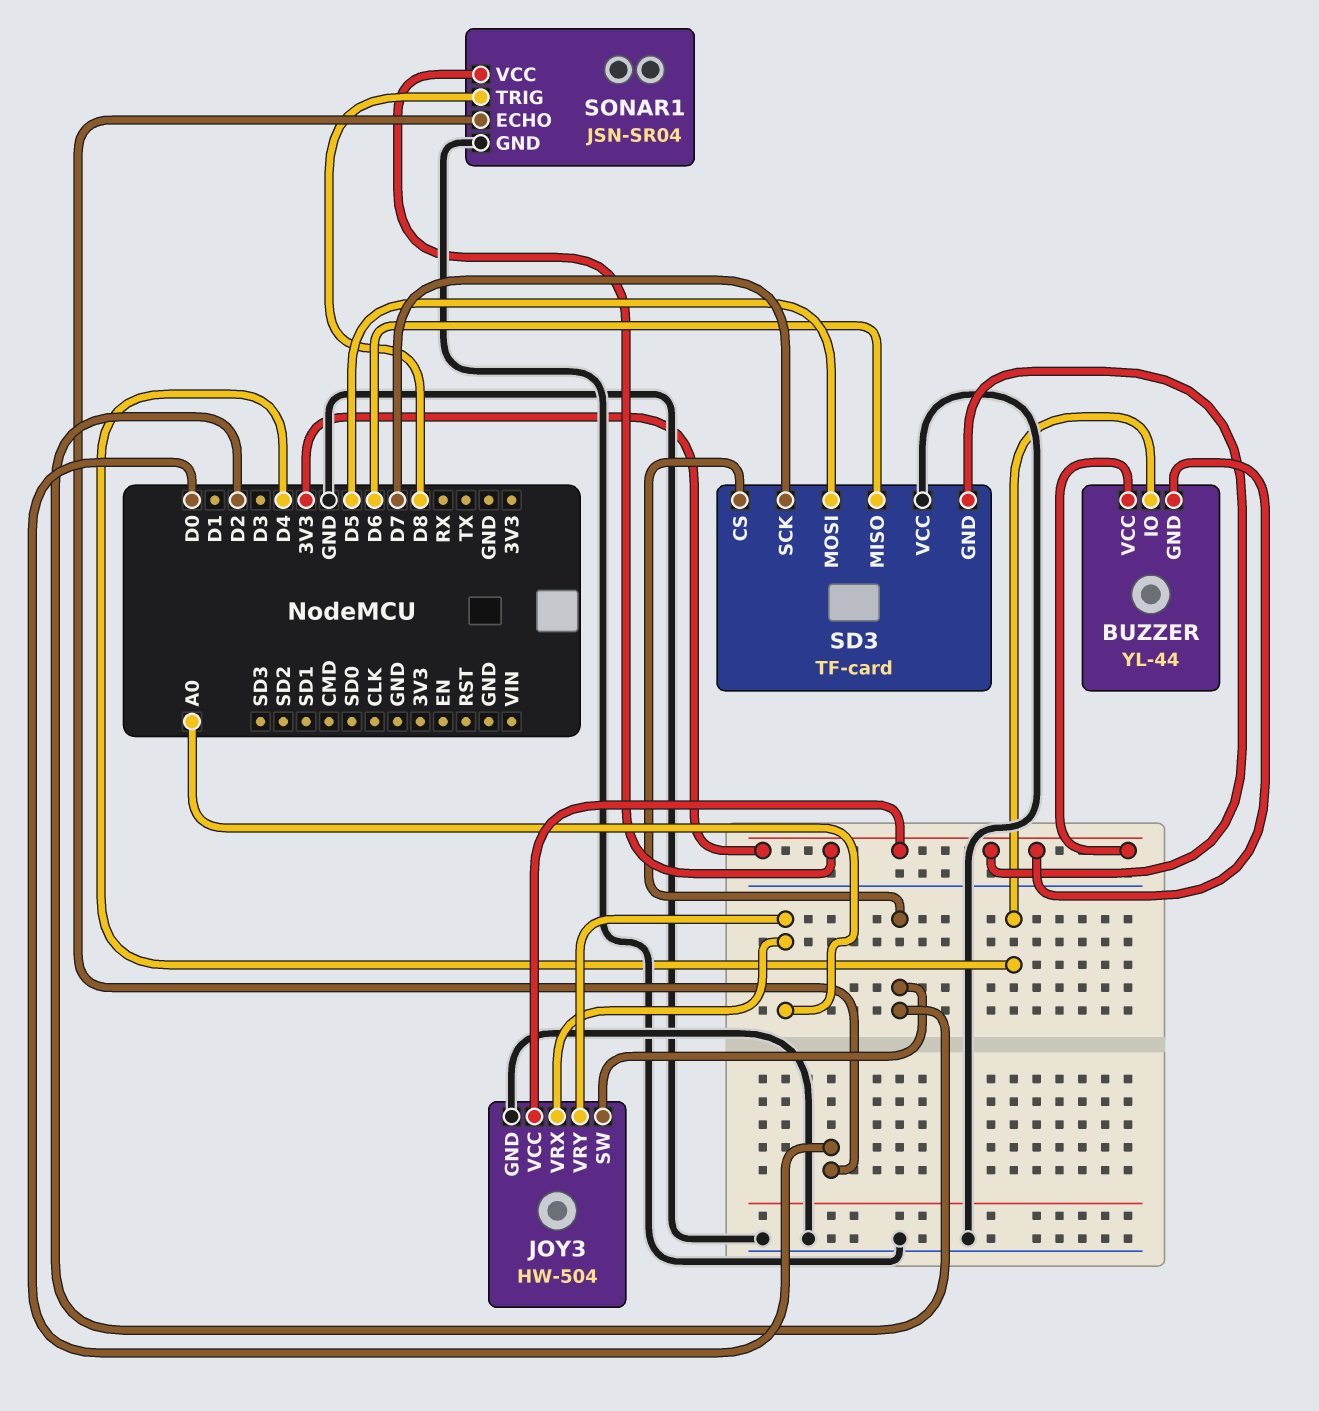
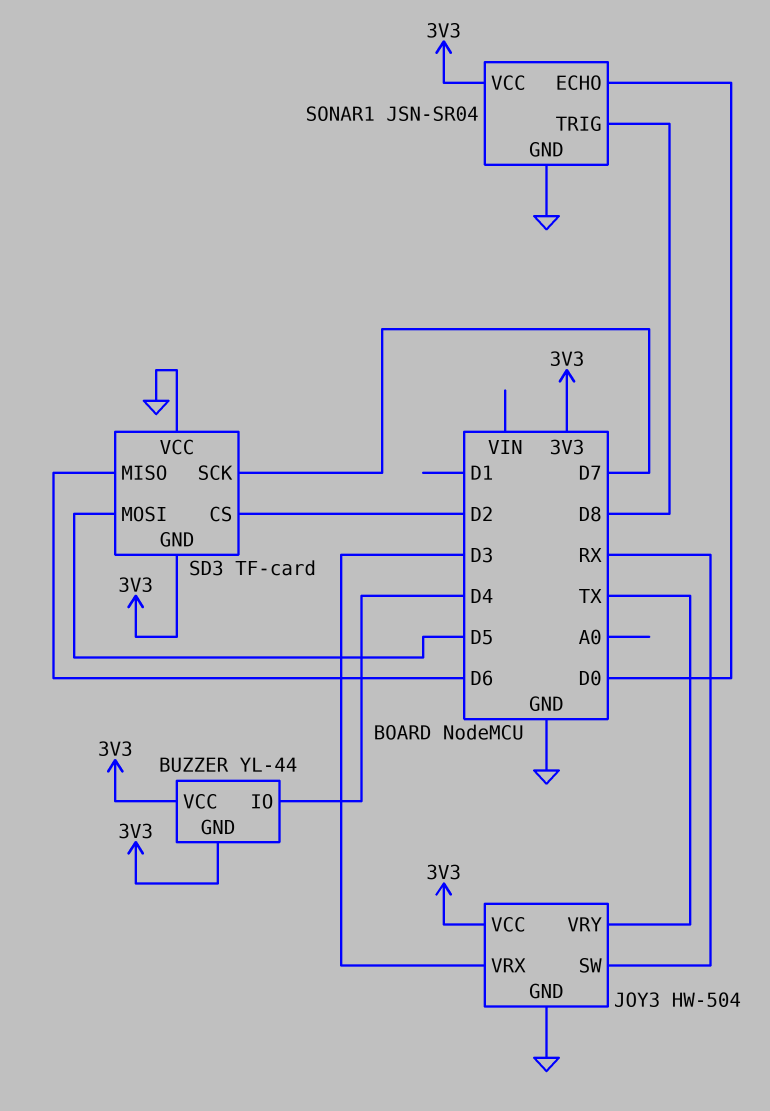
JOY3 pin SW: D2 -> RX
JOY3 pin VRX: A0 -> D3
JOY3 pin VRY: A0 -> TX

